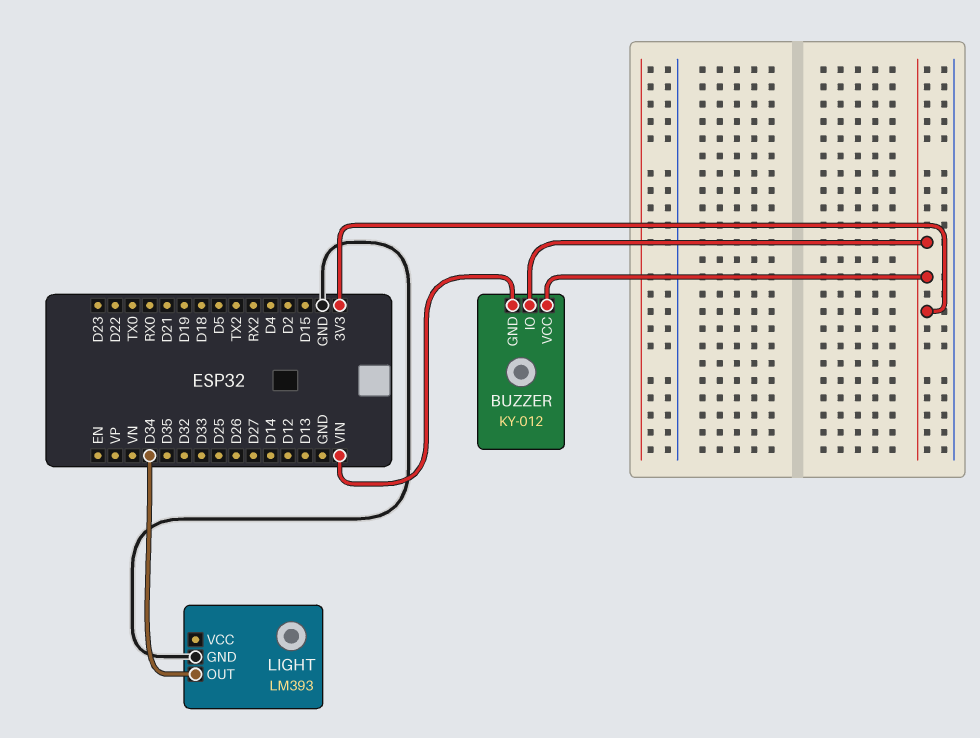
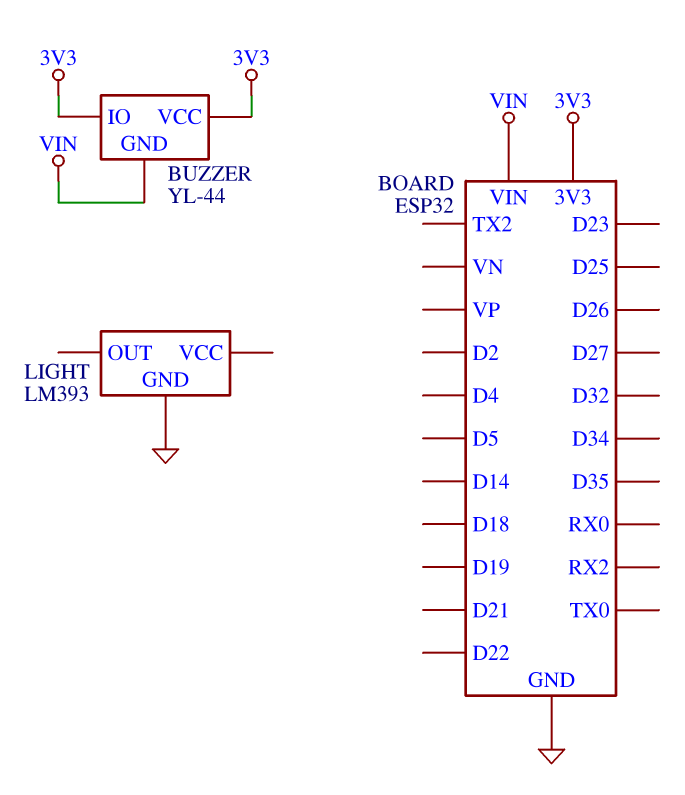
BUZZER: KY-012 -> YL-44
LIGHT pin OUT: D34 -> none

